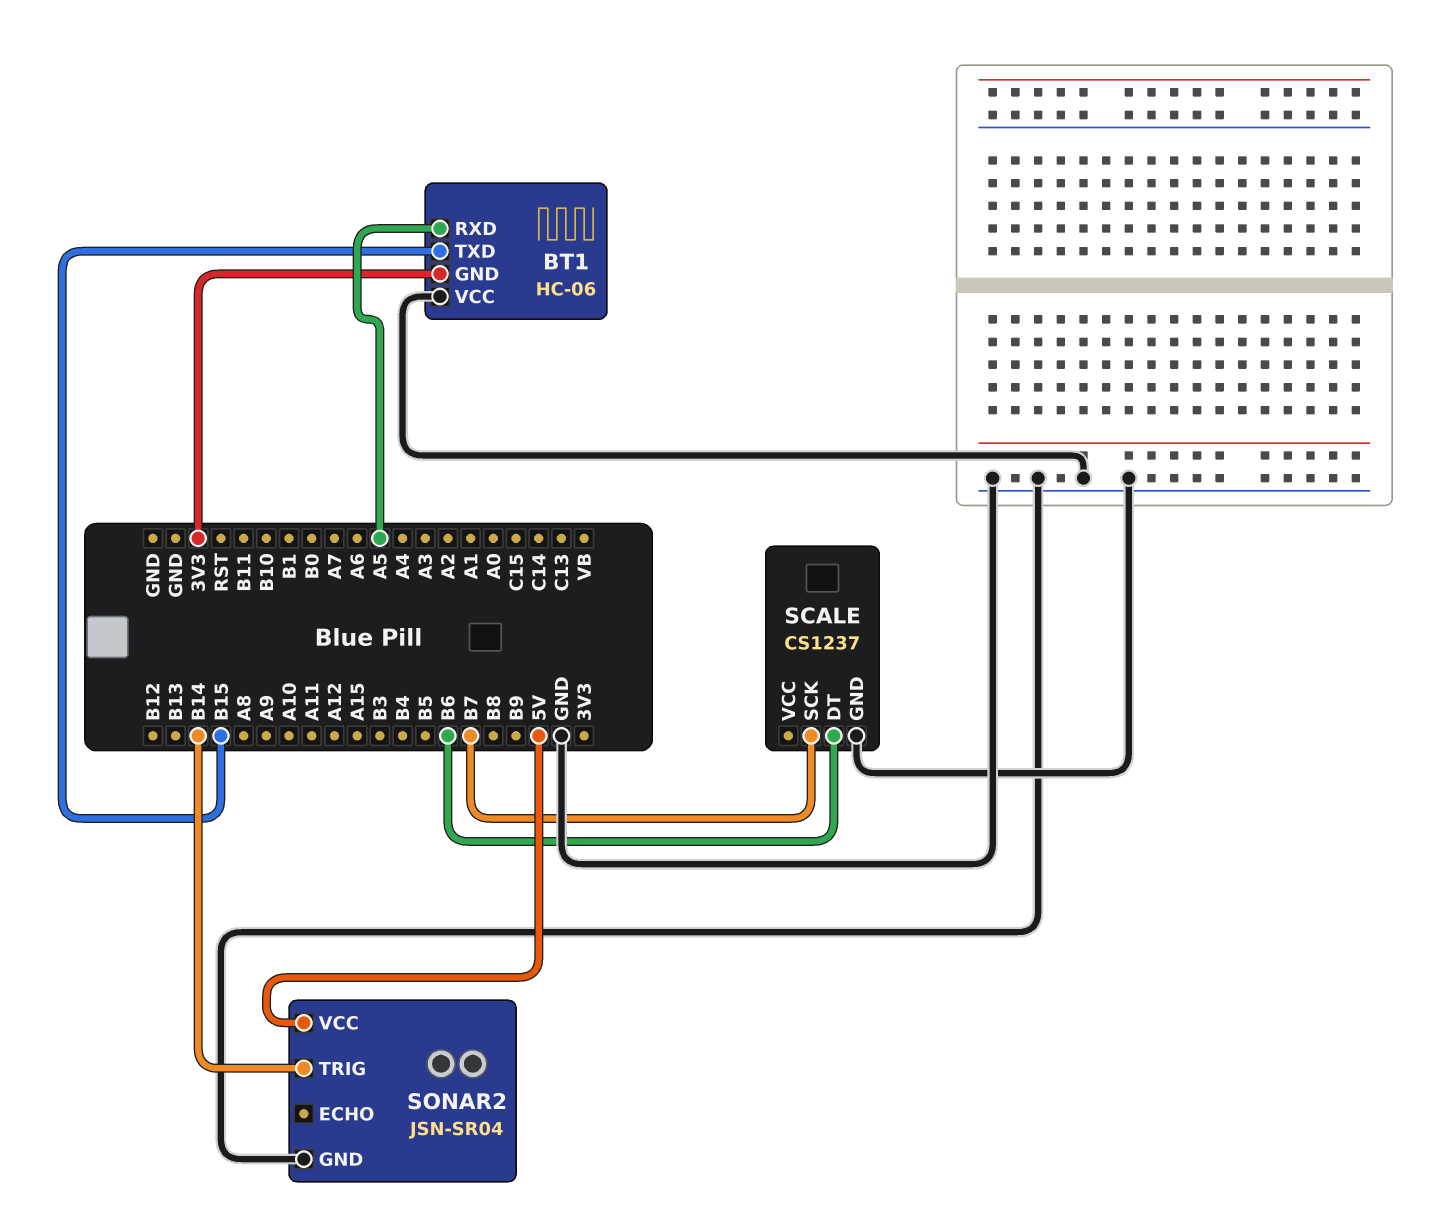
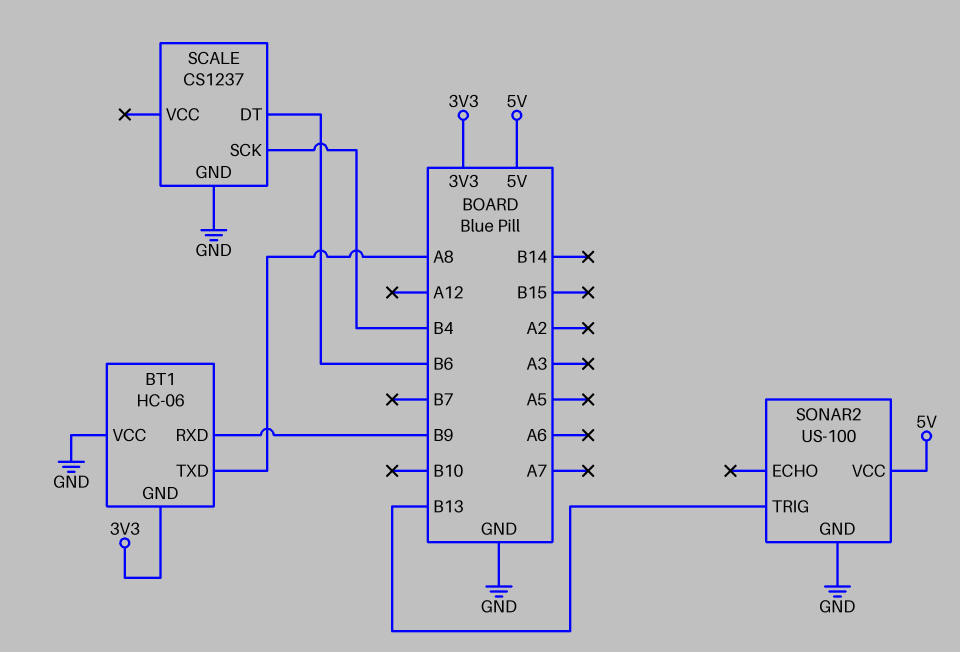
BT1 pin RXD: A5 -> B9
BT1 pin TXD: B15 -> A8
SCALE pin SCK: B7 -> B4
SONAR2: JSN-SR04 -> US-100
SONAR2 pin TRIG: B14 -> B13

